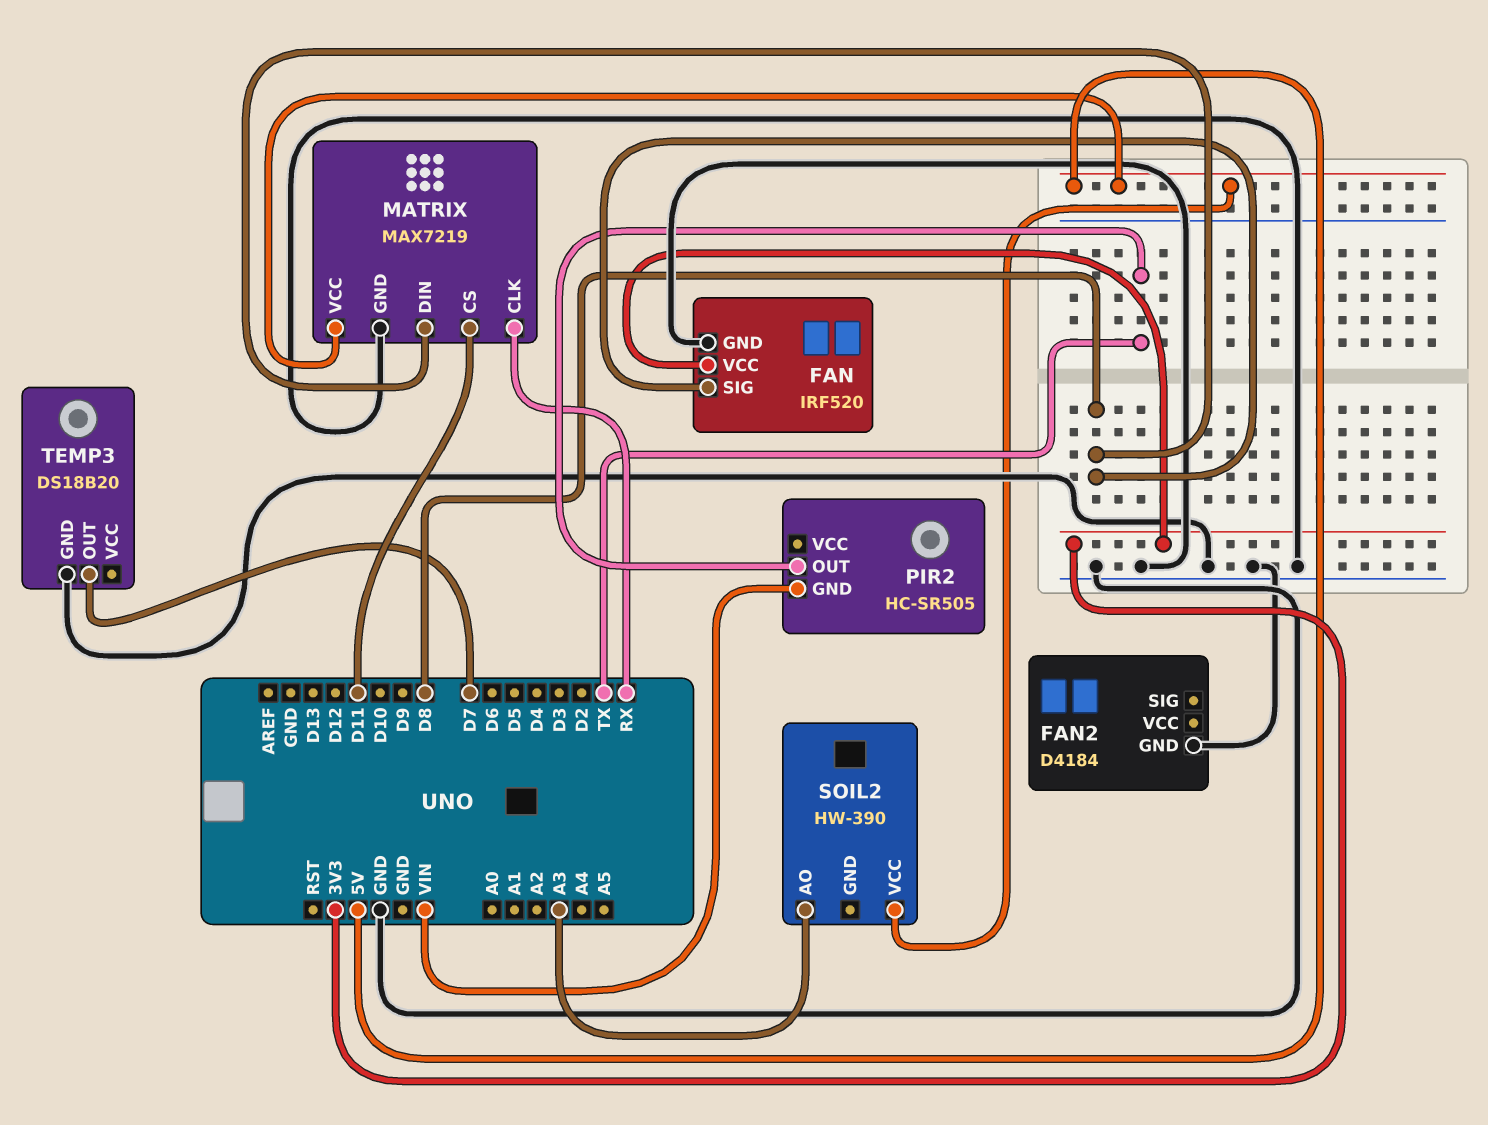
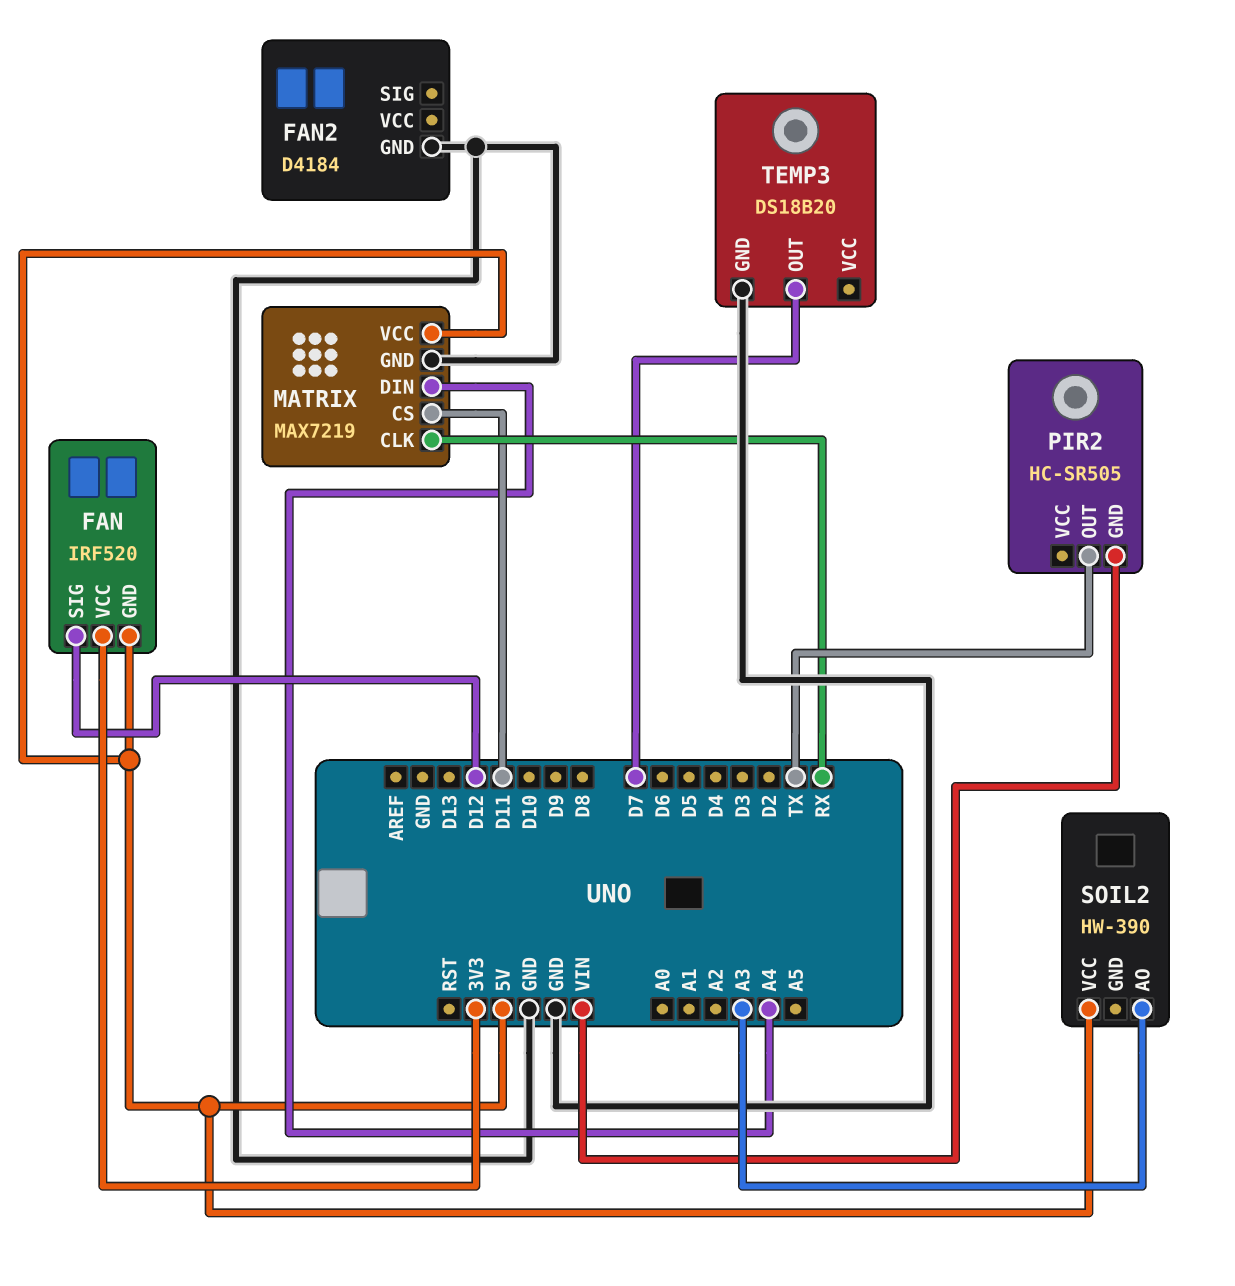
FAN pin GND: GND -> 5V
FAN pin SIG: D8 -> D12
MATRIX pin DIN: D8 -> A4

